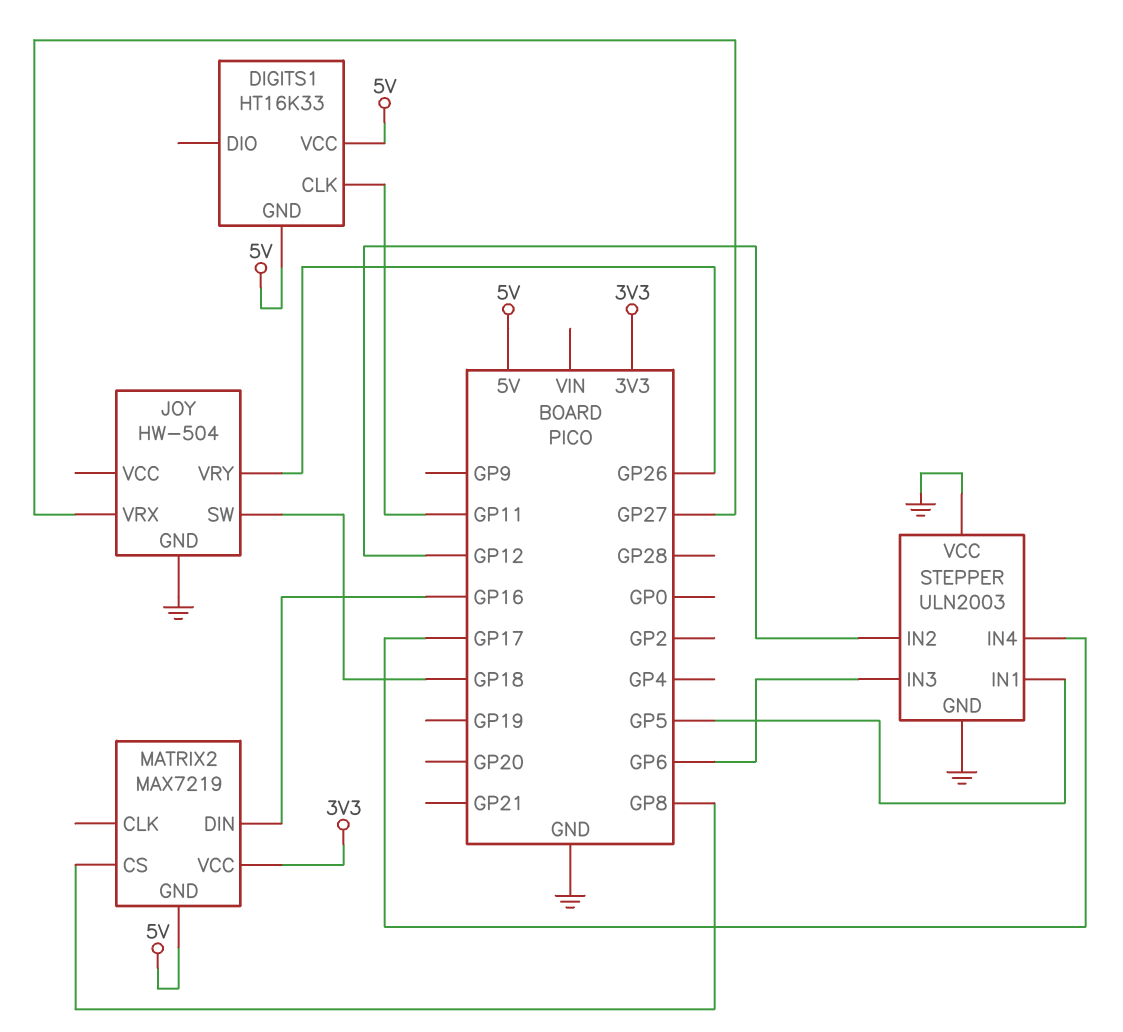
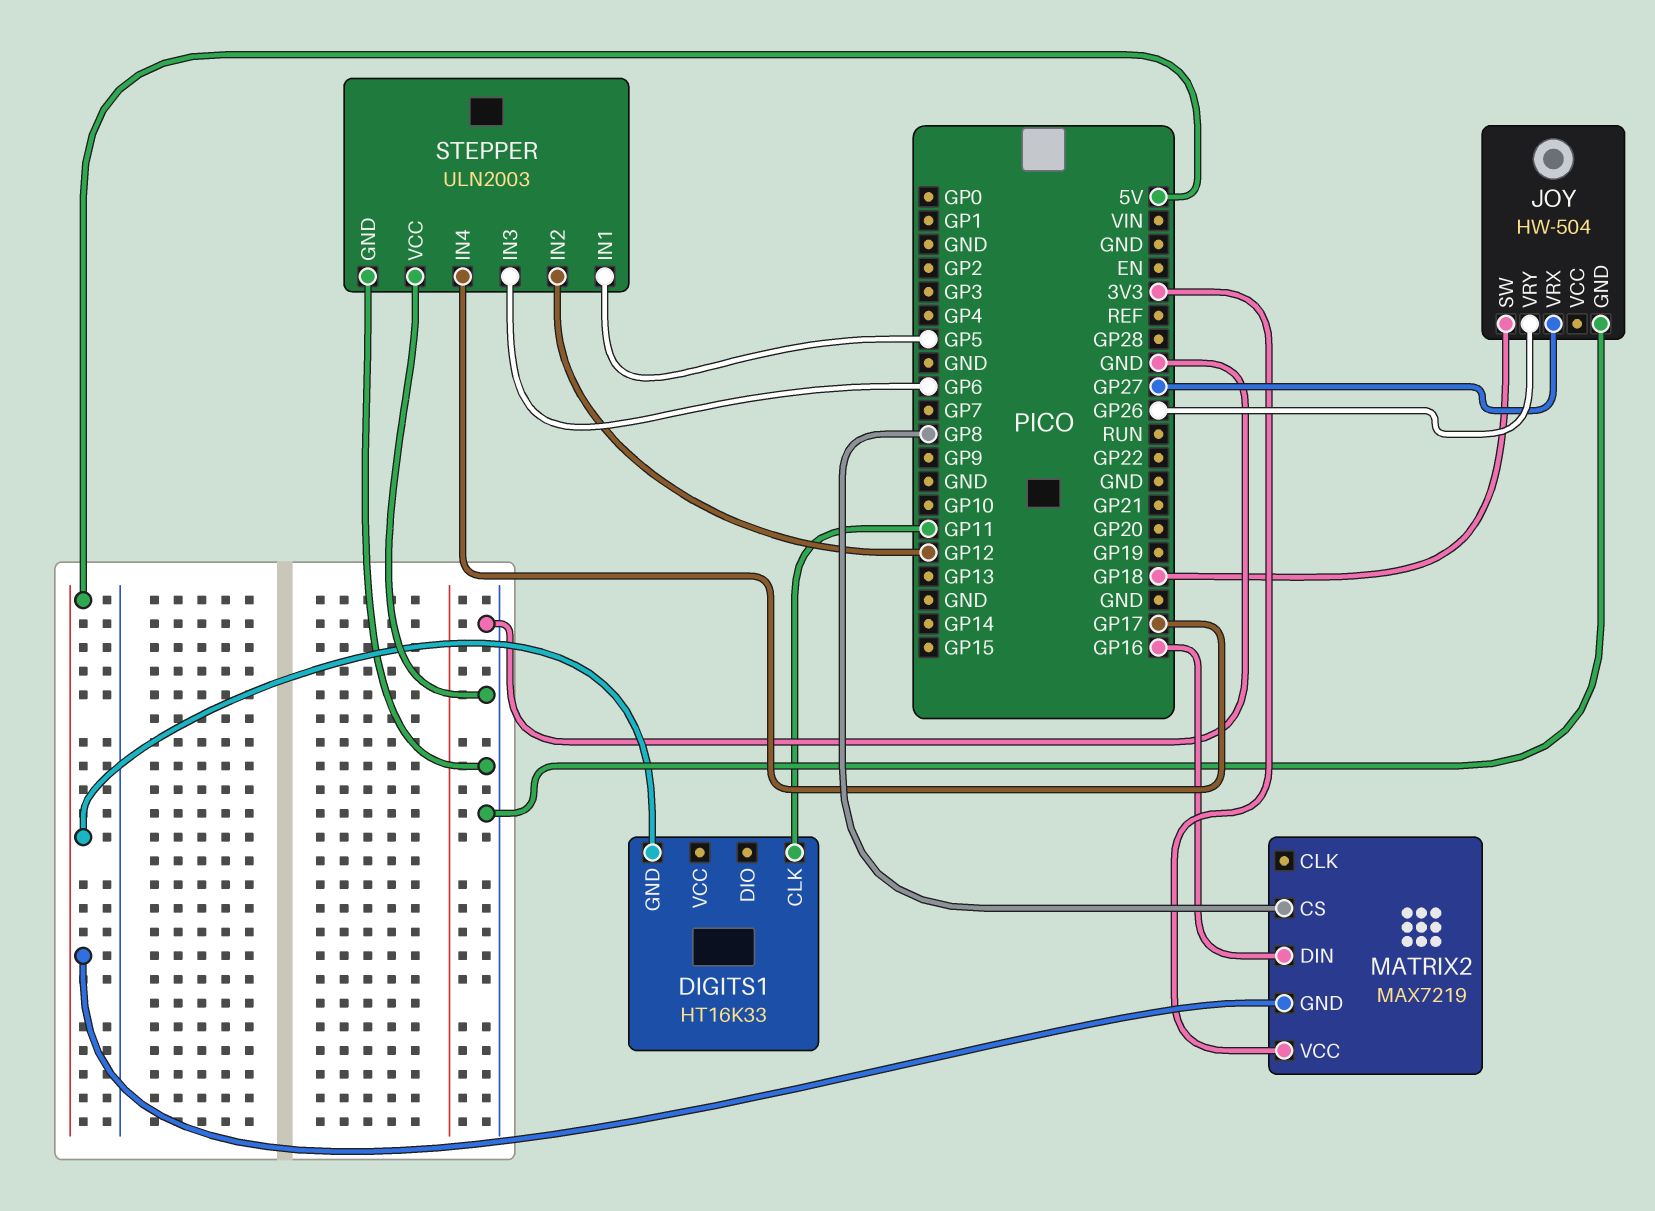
DIGITS1 pin VCC: 5V -> none

